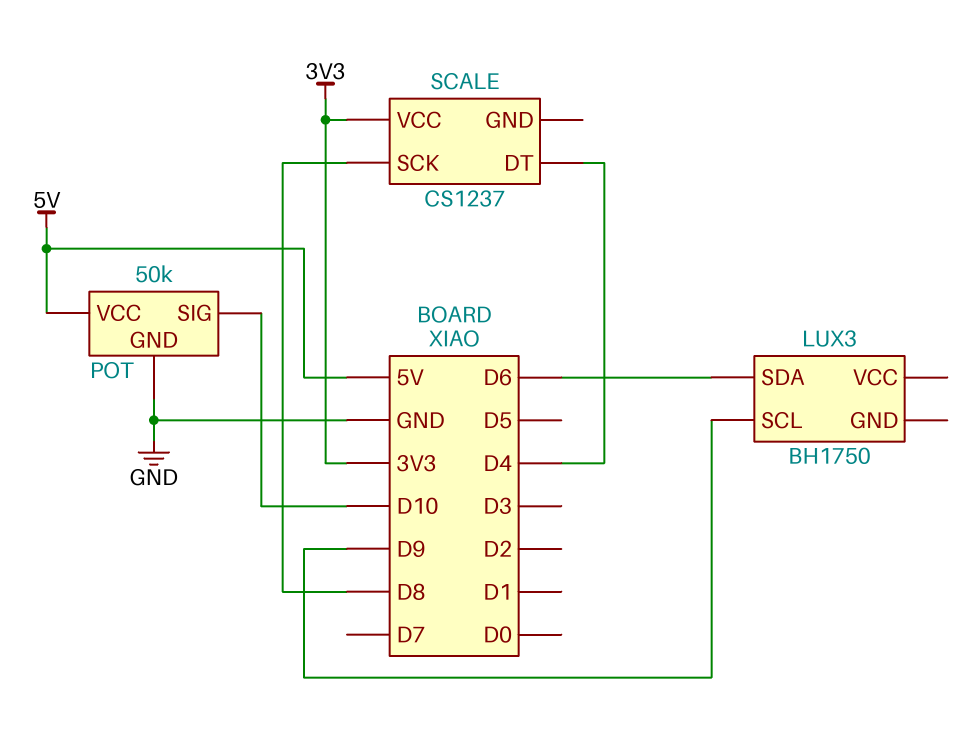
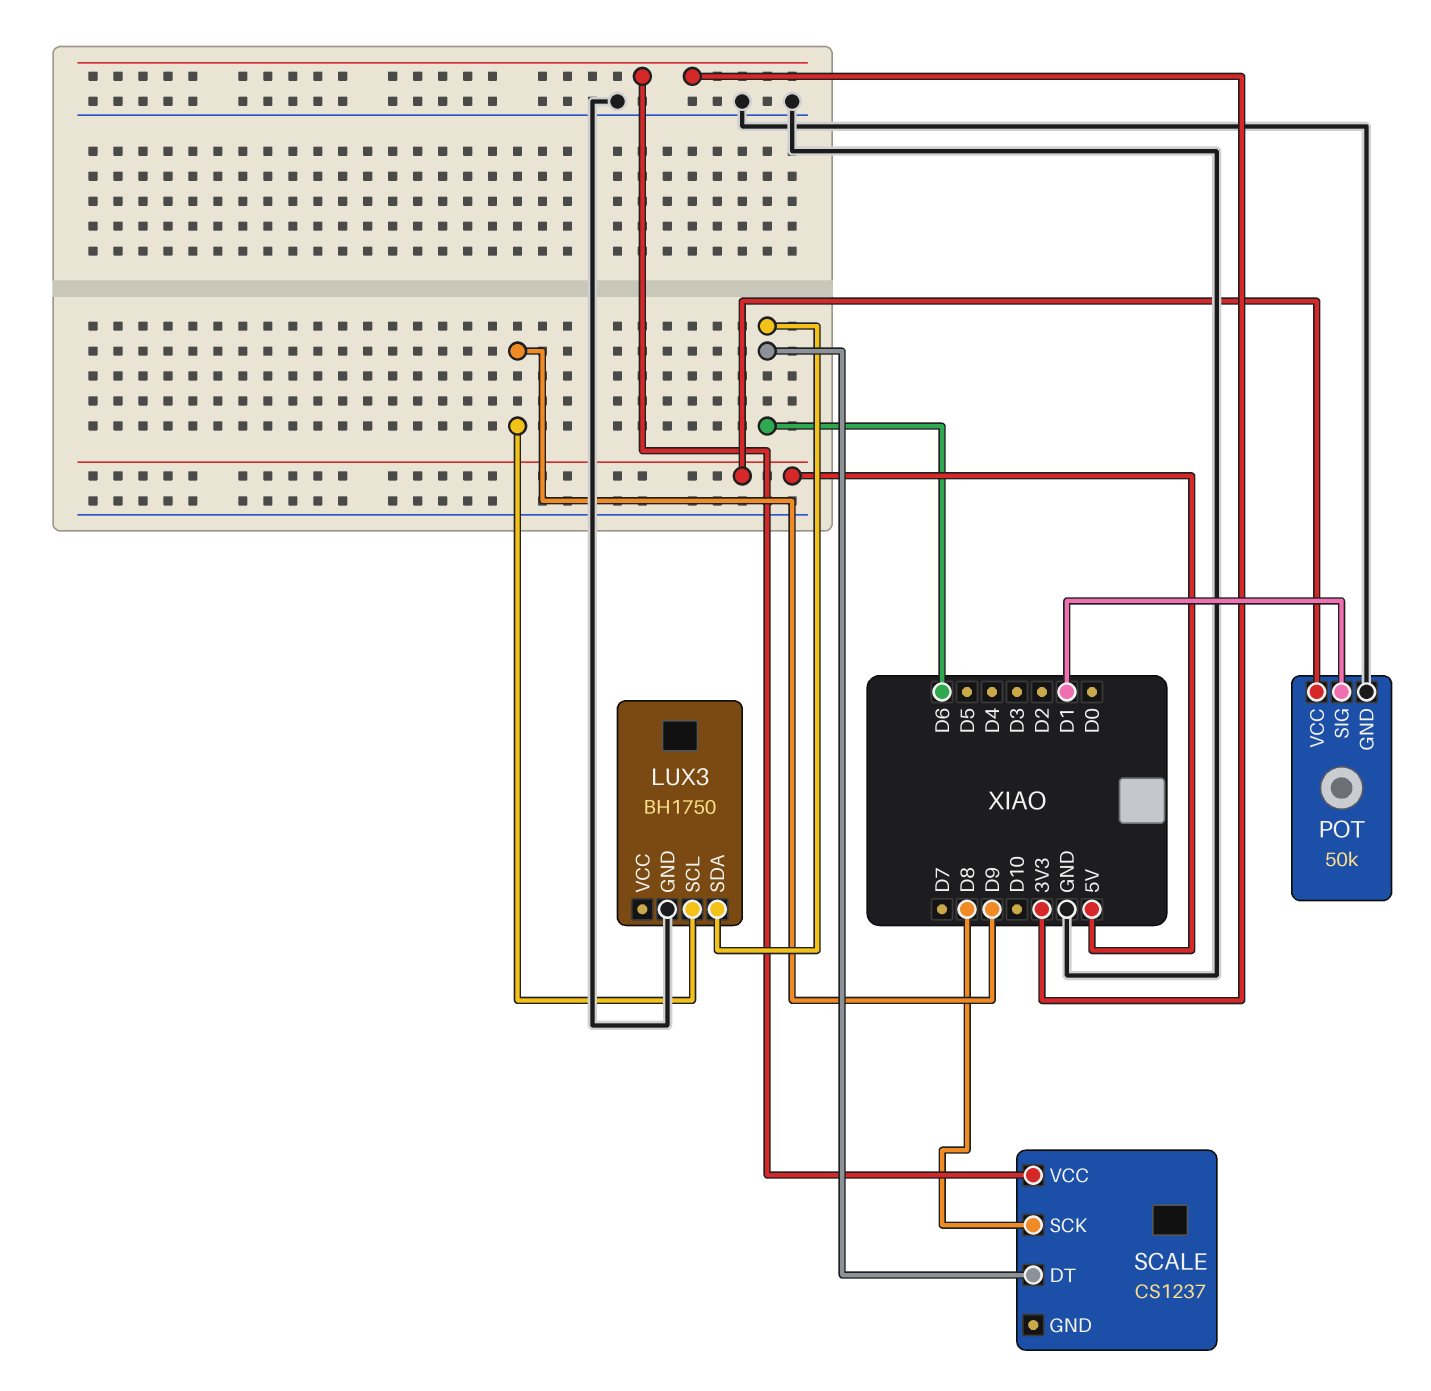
LUX3 pin GND: none -> GND
POT pin SIG: D10 -> D1
SCALE pin DT: D4 -> D6

